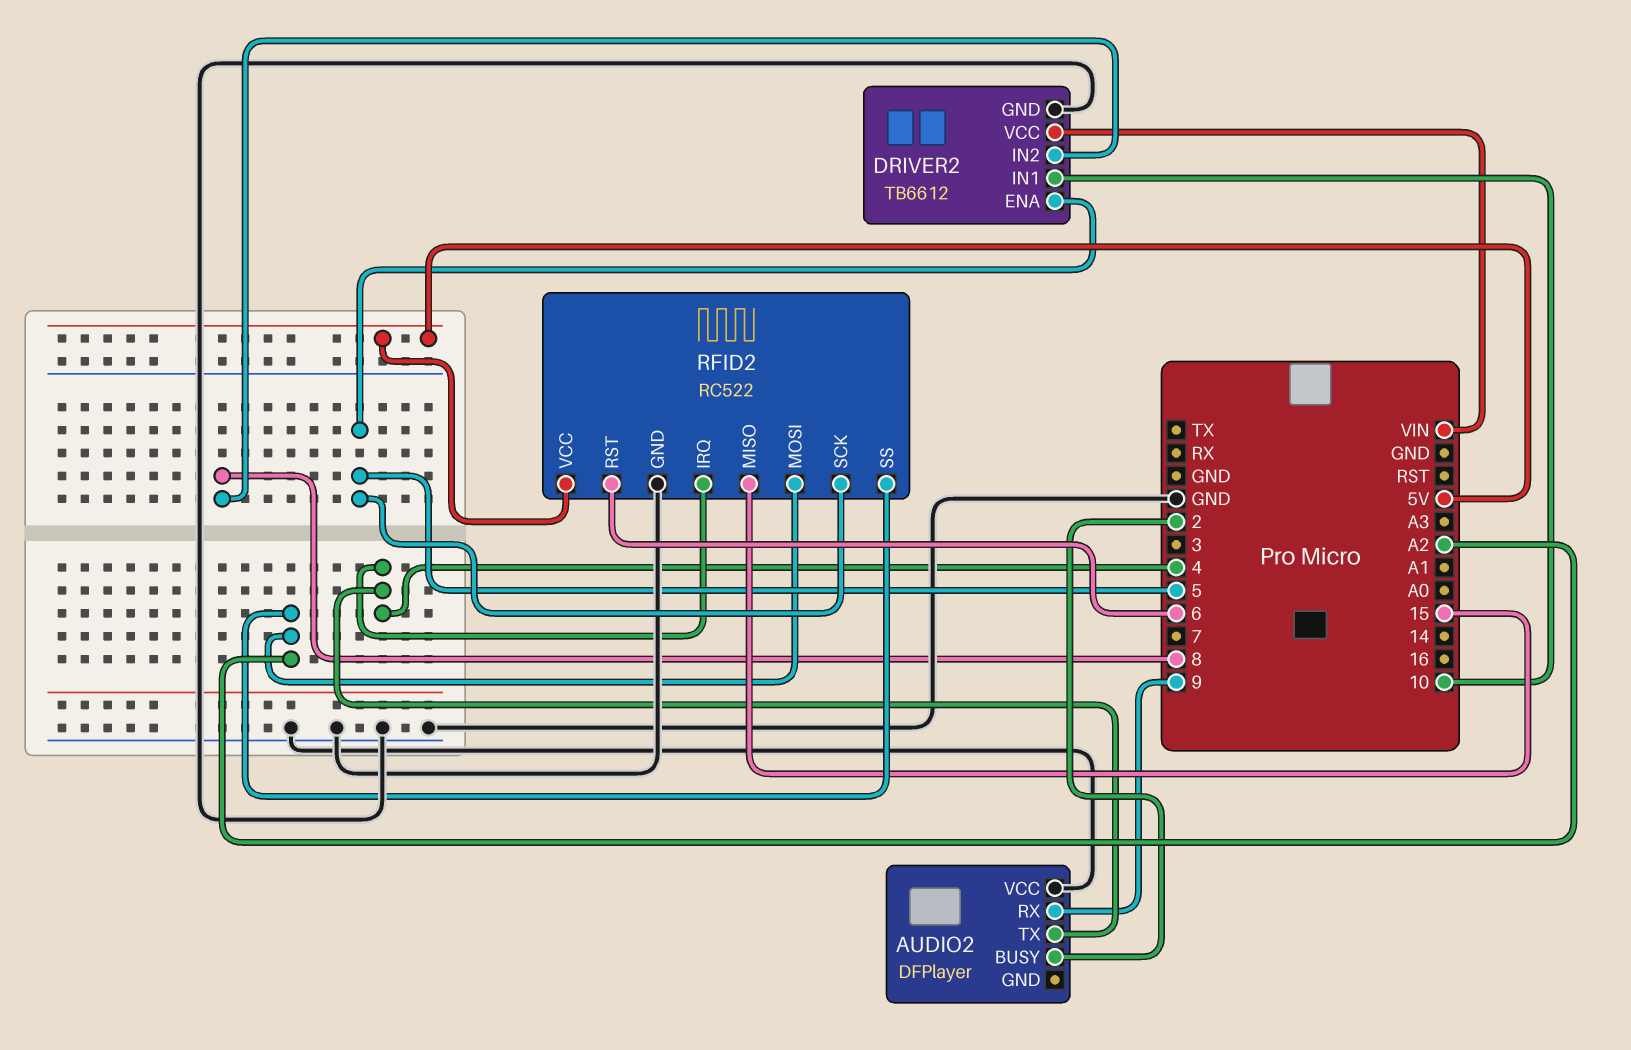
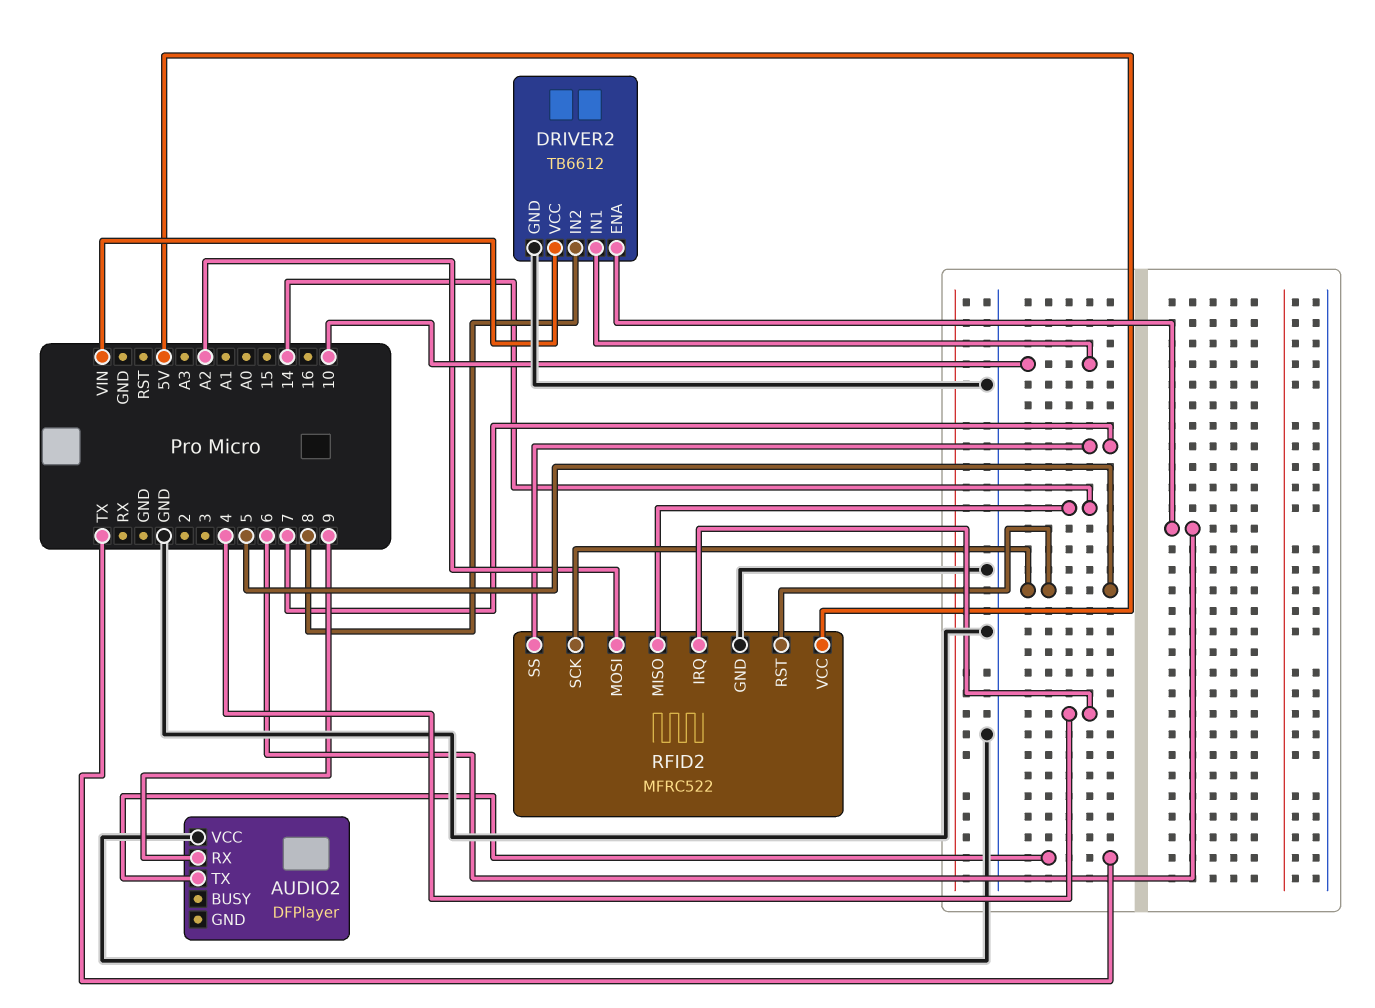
AUDIO2 pin BUSY: 2 -> none
AUDIO2 pin TX: 4 -> TX
DRIVER2 pin ENA: 5 -> 6
RFID2: RC522 -> MFRC522
RFID2 pin MISO: 15 -> 14
RFID2 pin RST: 6 -> 5
RFID2 pin SS: A2 -> 7

